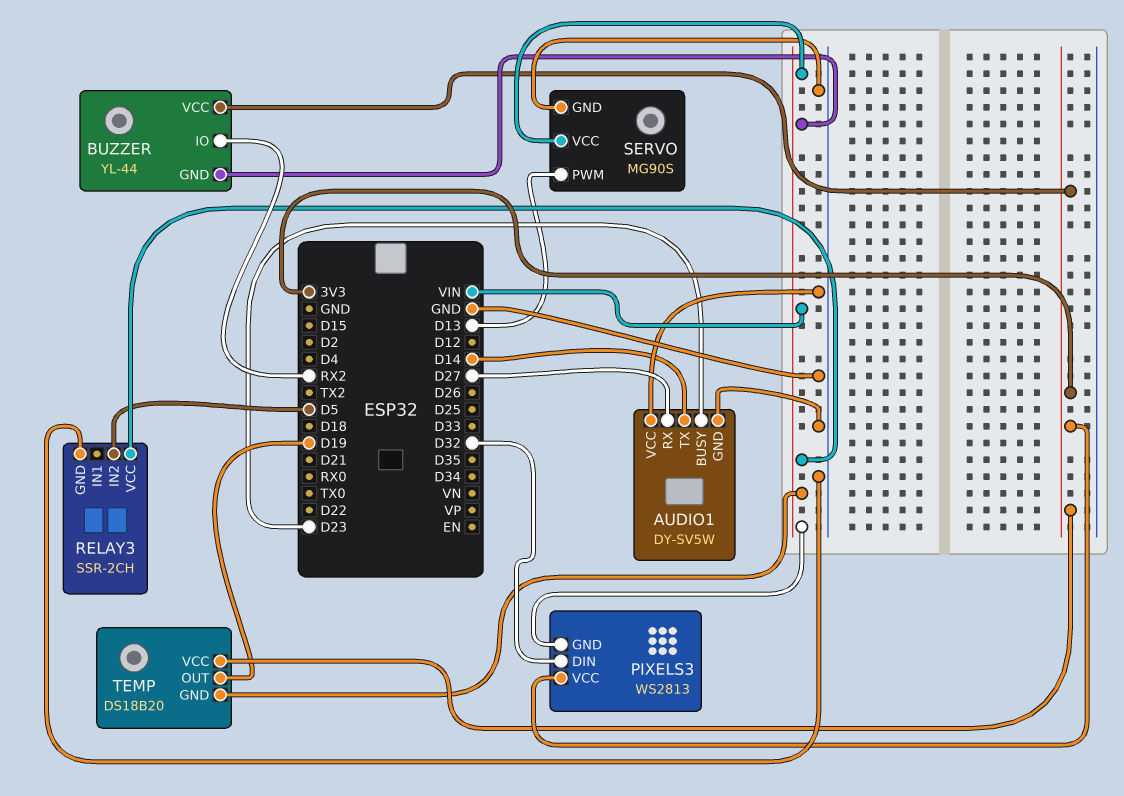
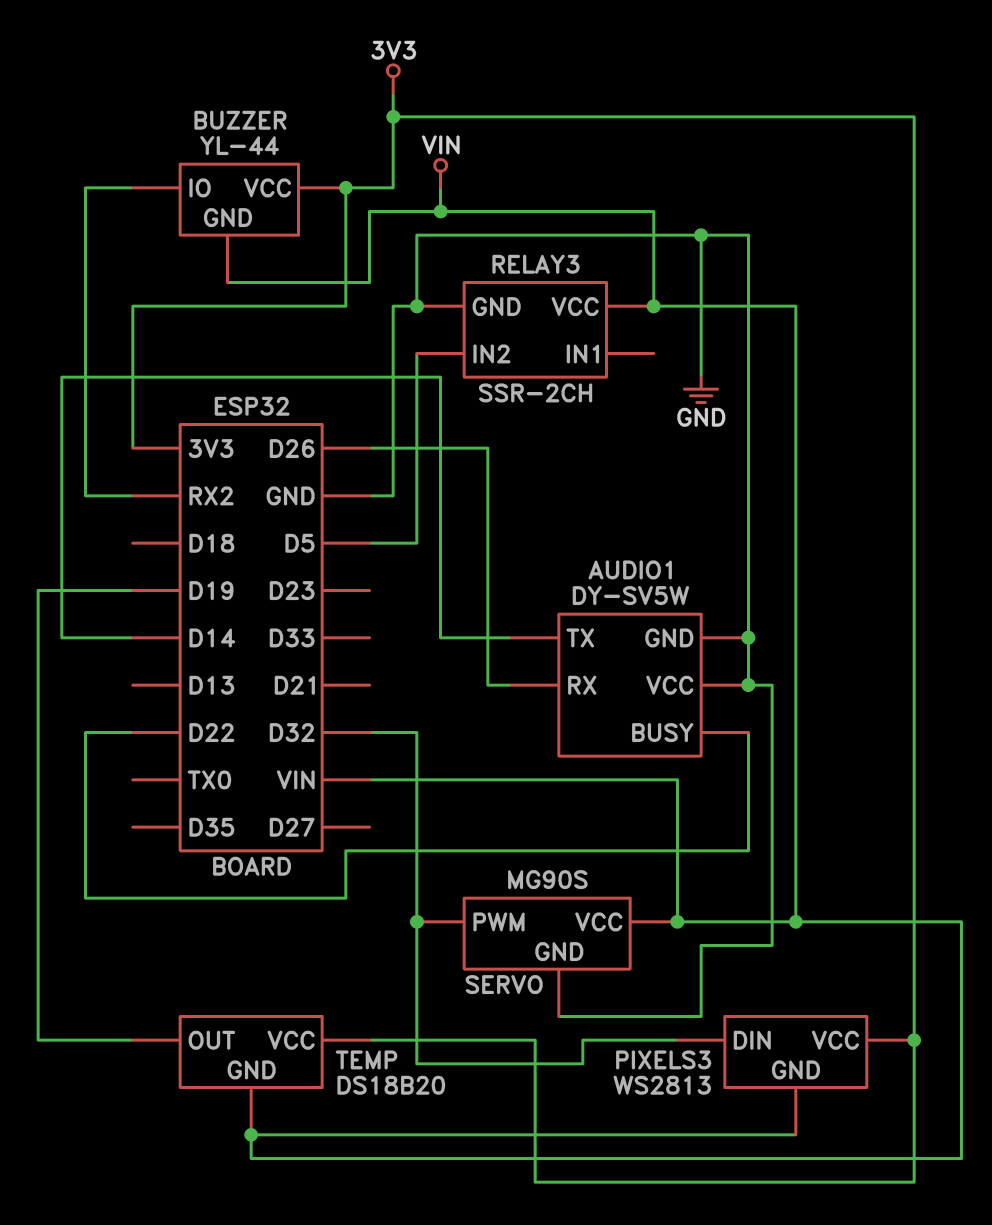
AUDIO1 pin BUSY: D23 -> D22
AUDIO1 pin RX: D27 -> D26
SERVO pin PWM: D13 -> D32

